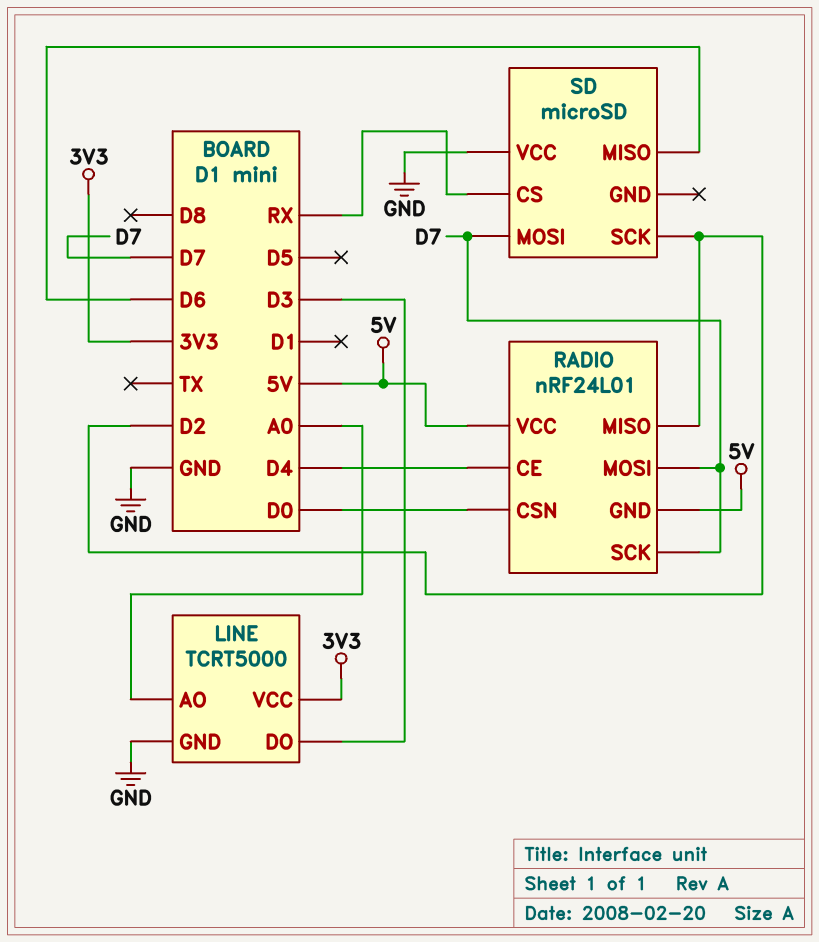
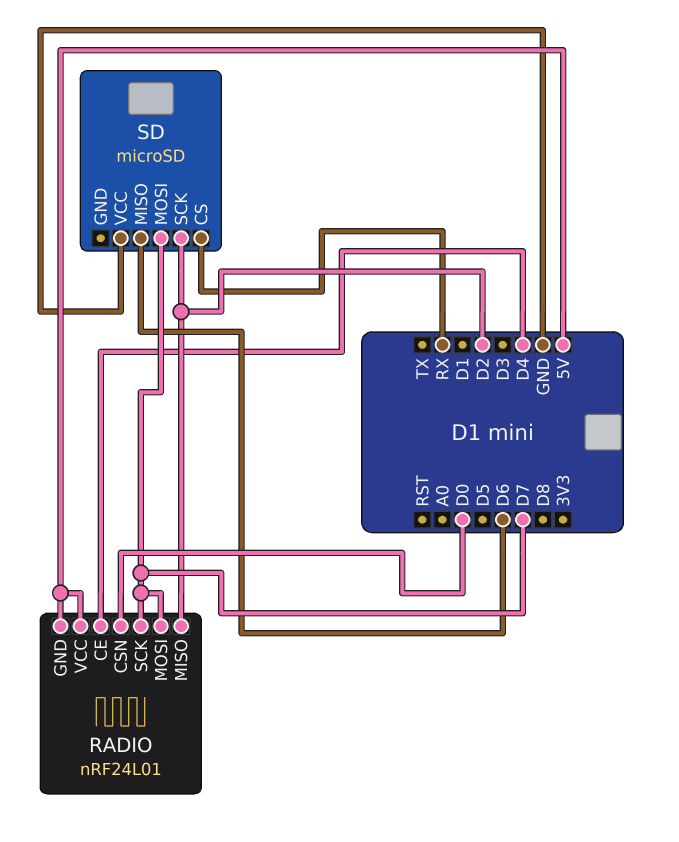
LINE: TCRT5000 -> none
LINE pin AO: A0 -> none
LINE pin DO: D3 -> none
LINE pin GND: GND -> none
LINE pin VCC: 3V3 -> none

